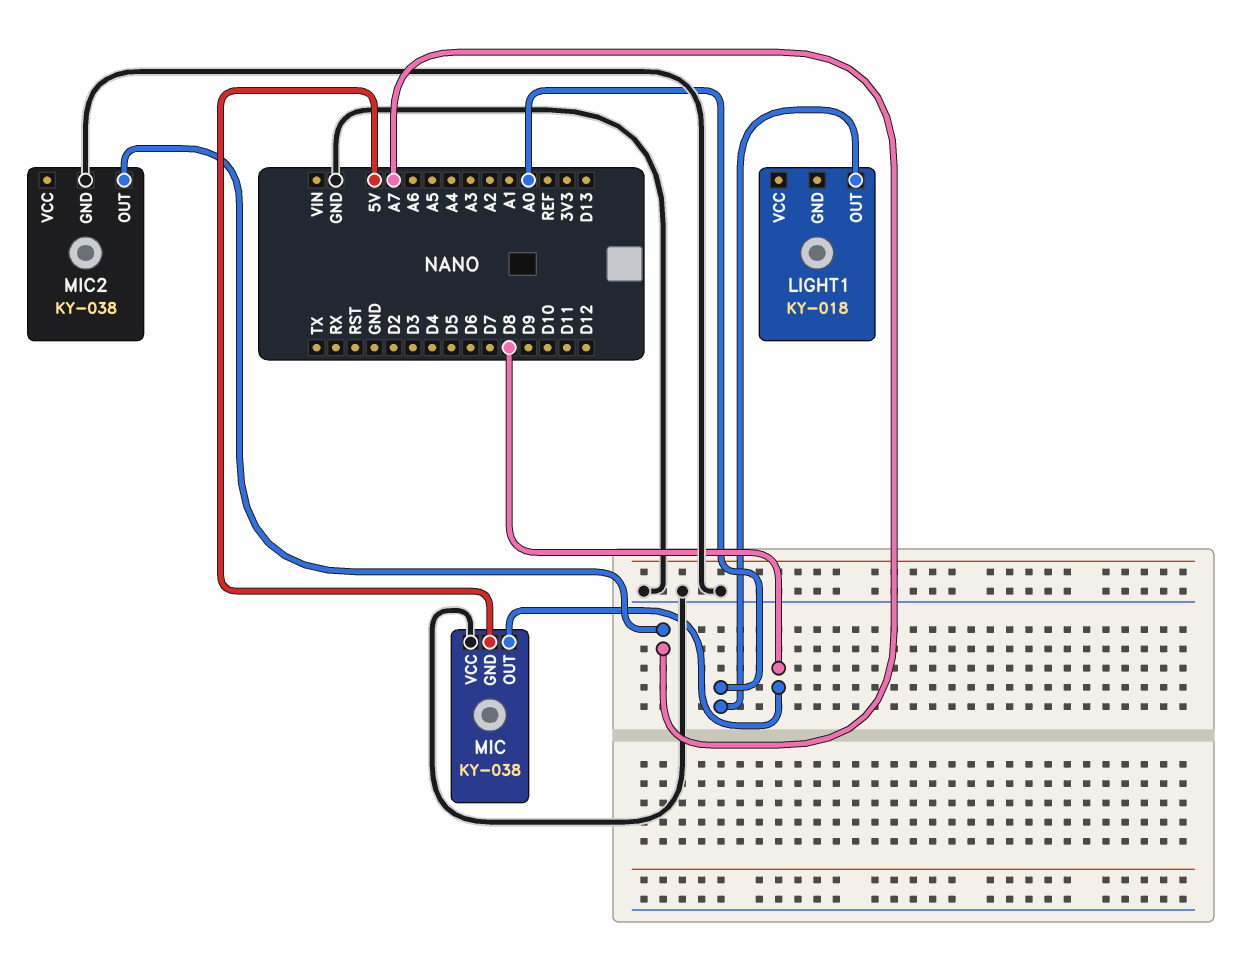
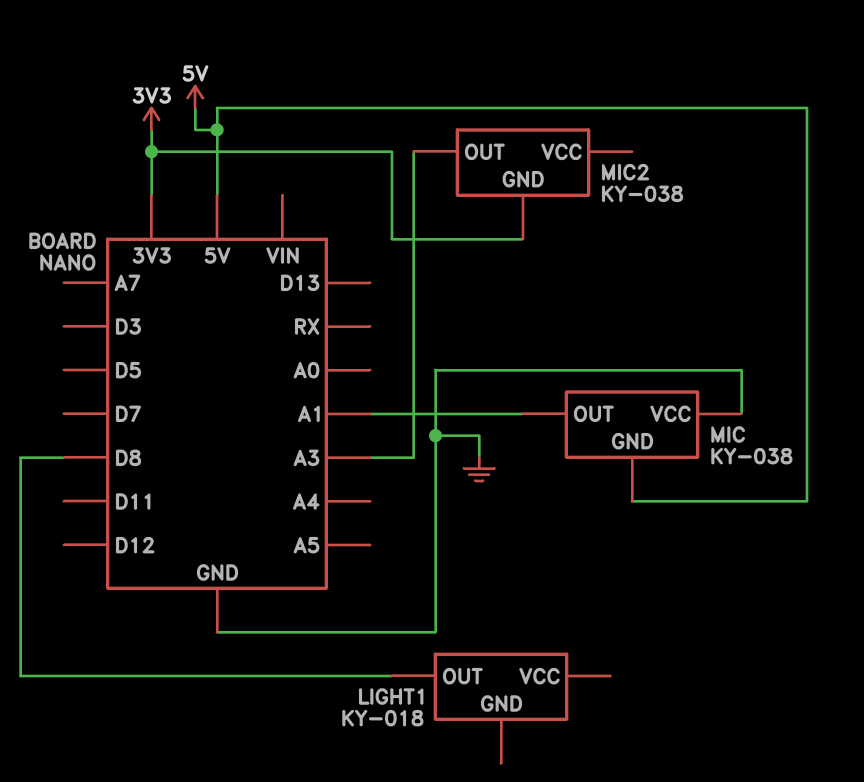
LIGHT1 pin OUT: A0 -> D8
MIC pin OUT: D8 -> A1
MIC2 pin GND: GND -> 3V3
MIC2 pin OUT: A7 -> A3

